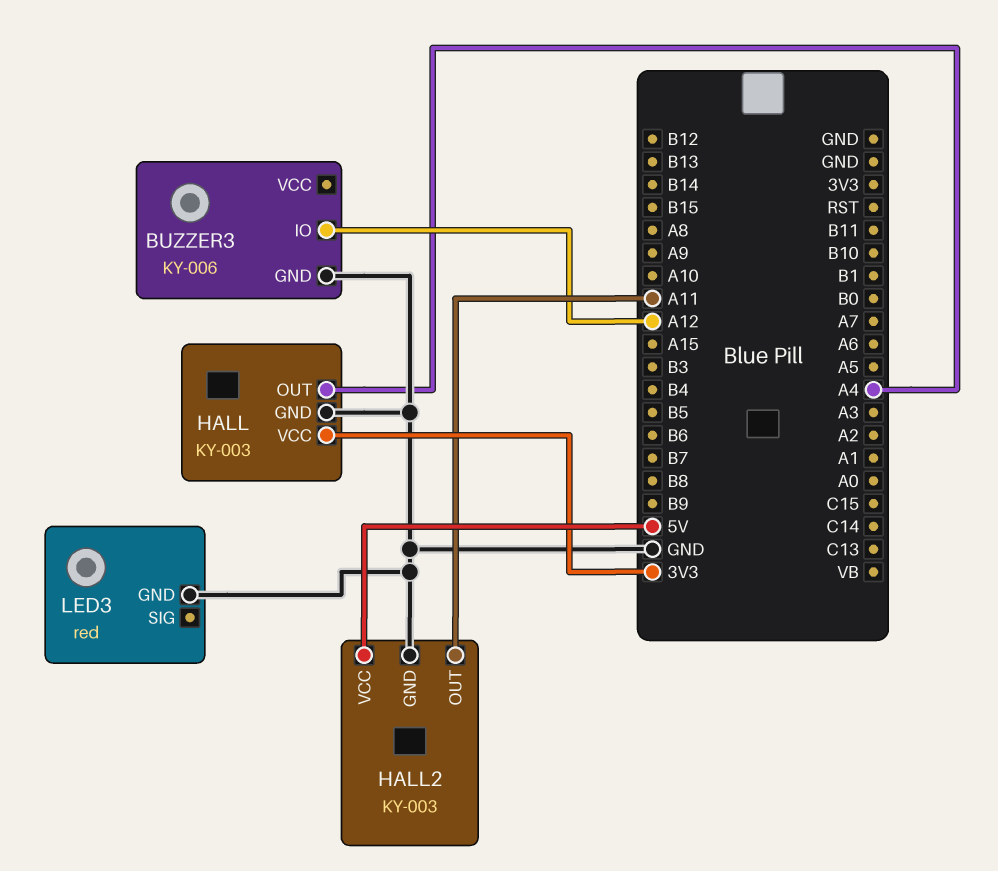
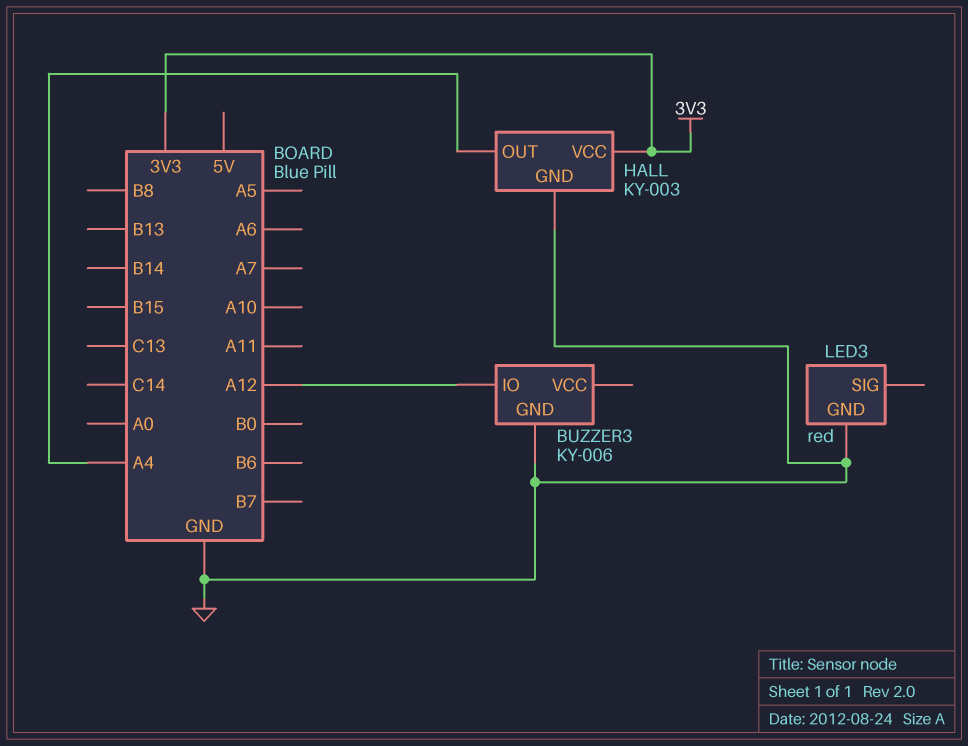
HALL2: KY-003 -> none
HALL2 pin GND: GND -> none
HALL2 pin OUT: A11 -> none
HALL2 pin VCC: 5V -> none

